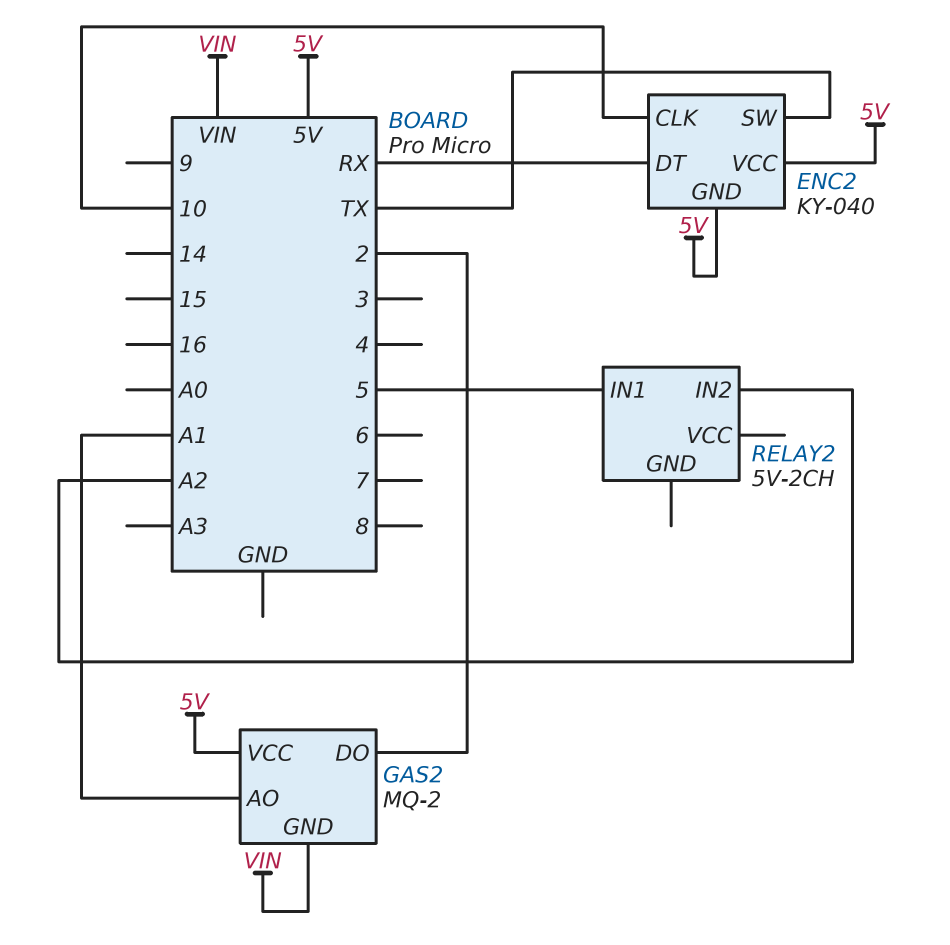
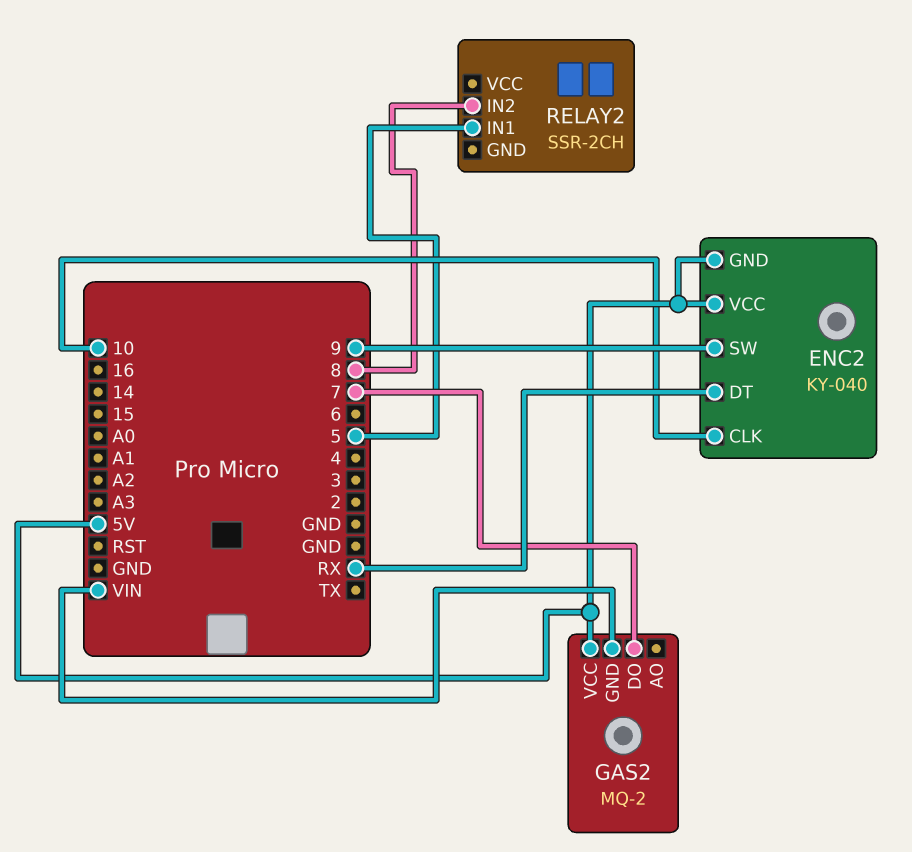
ENC2 pin SW: TX -> 9
GAS2 pin AO: A1 -> none
GAS2 pin DO: 2 -> 7
RELAY2: 5V-2CH -> SSR-2CH
RELAY2 pin IN2: A2 -> 8

